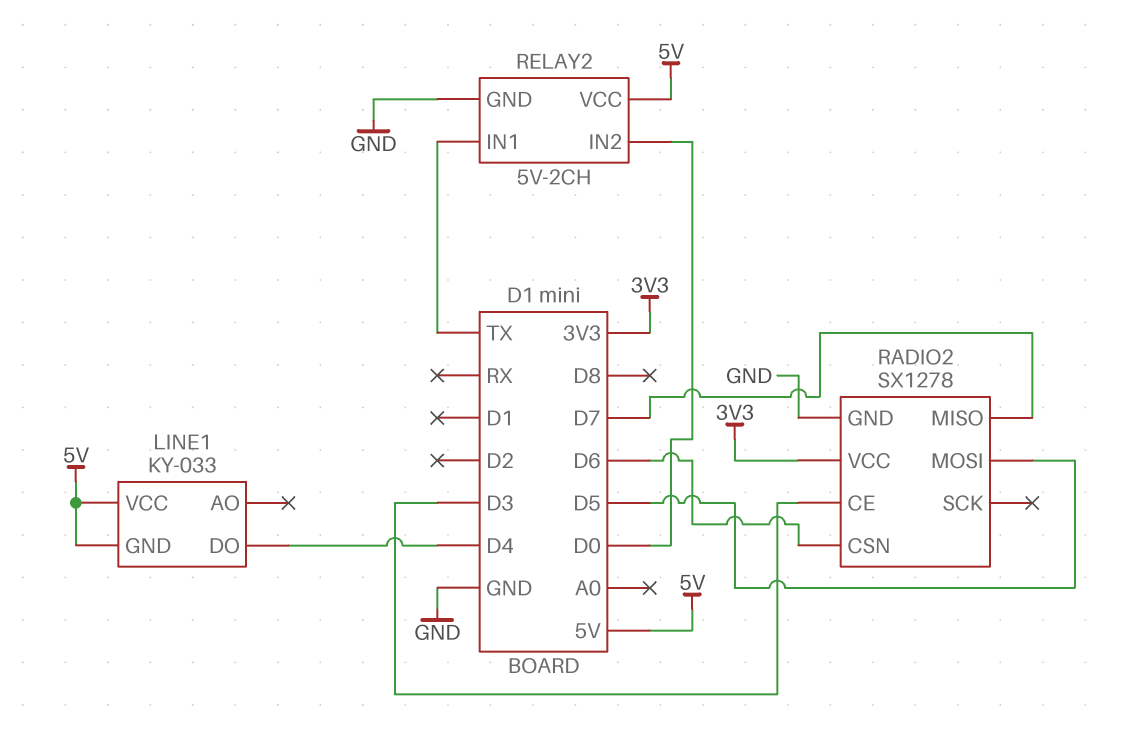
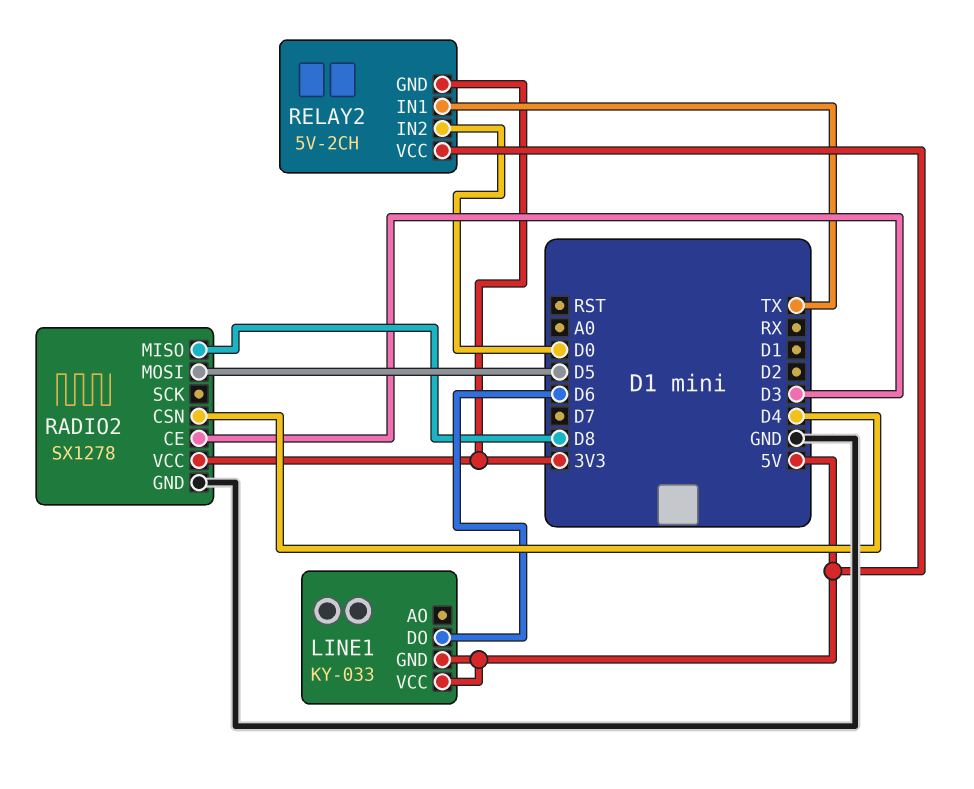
LINE1 pin DO: D4 -> D6
RADIO2 pin CSN: D6 -> D4
RADIO2 pin MISO: D7 -> D8
RELAY2 pin GND: GND -> 3V3

